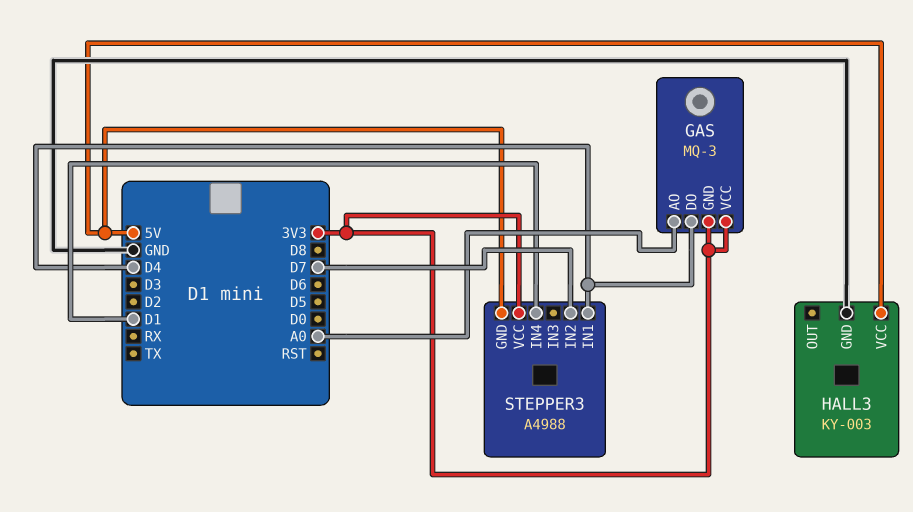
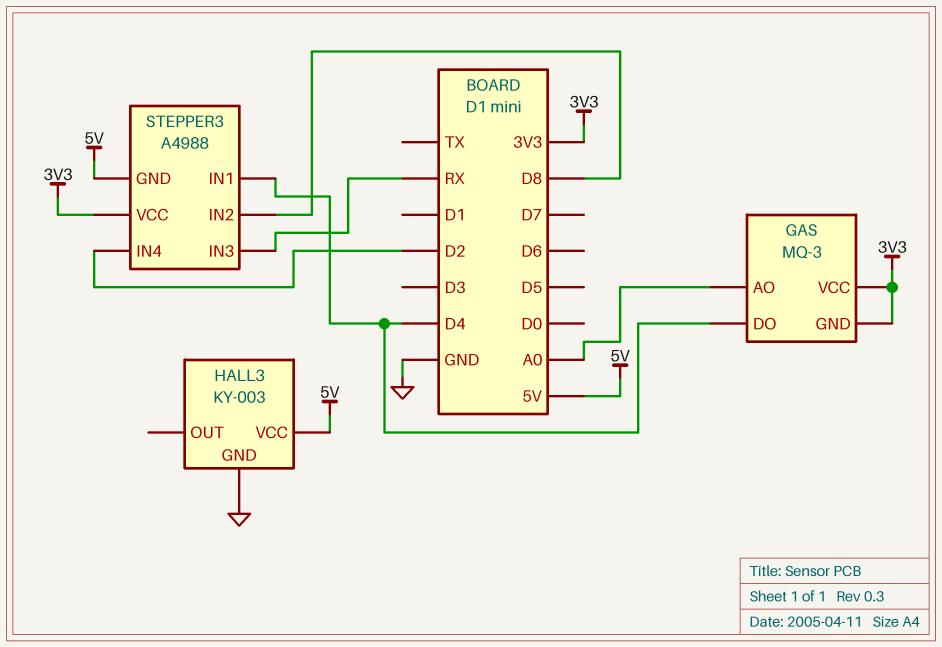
STEPPER3 pin IN2: D7 -> D8
STEPPER3 pin IN3: none -> RX
STEPPER3 pin IN4: D1 -> D2

